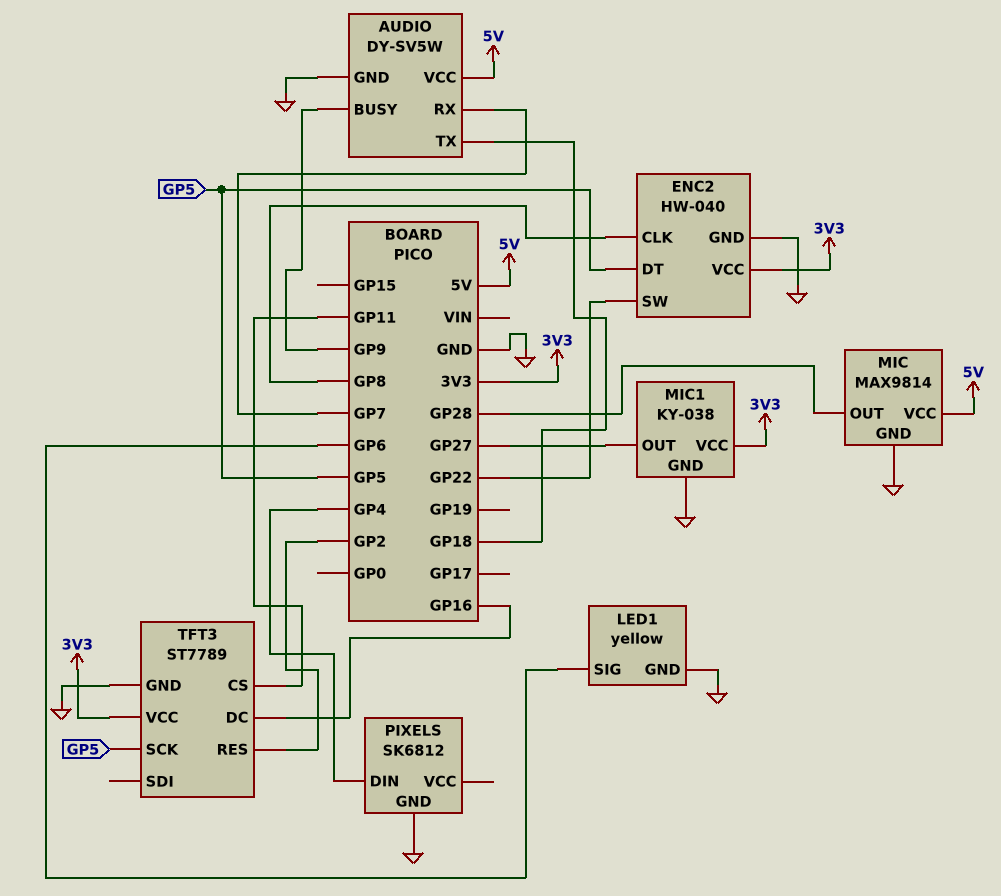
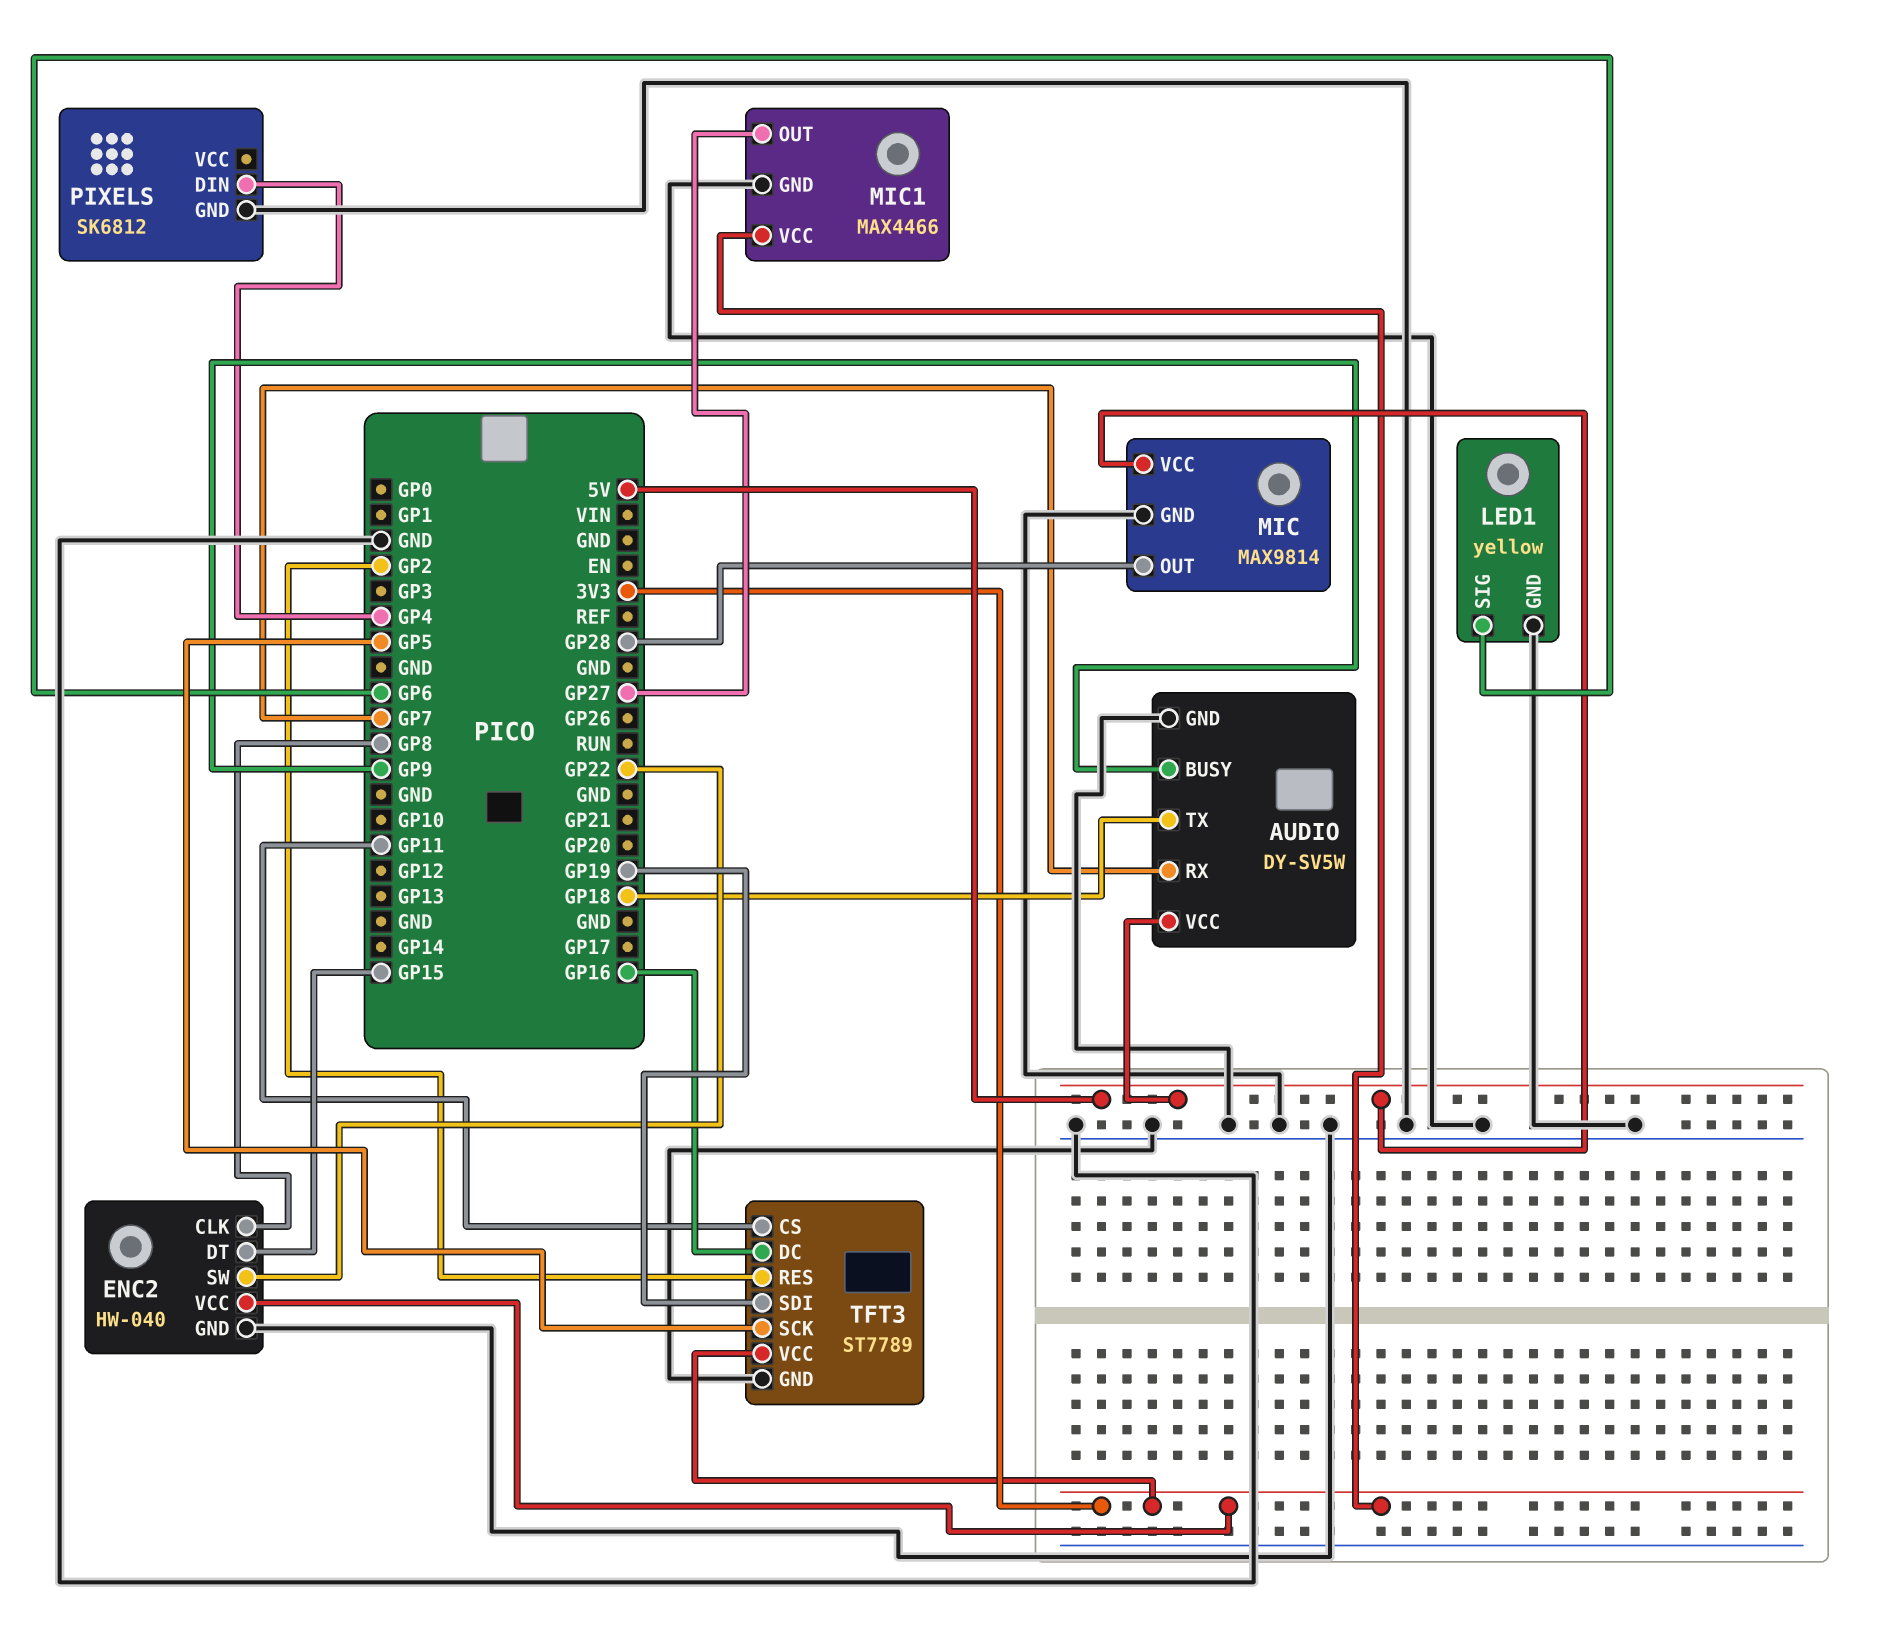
ENC2 pin DT: GP5 -> GP15
MIC1: KY-038 -> MAX4466
TFT3 pin SDI: none -> GP19

